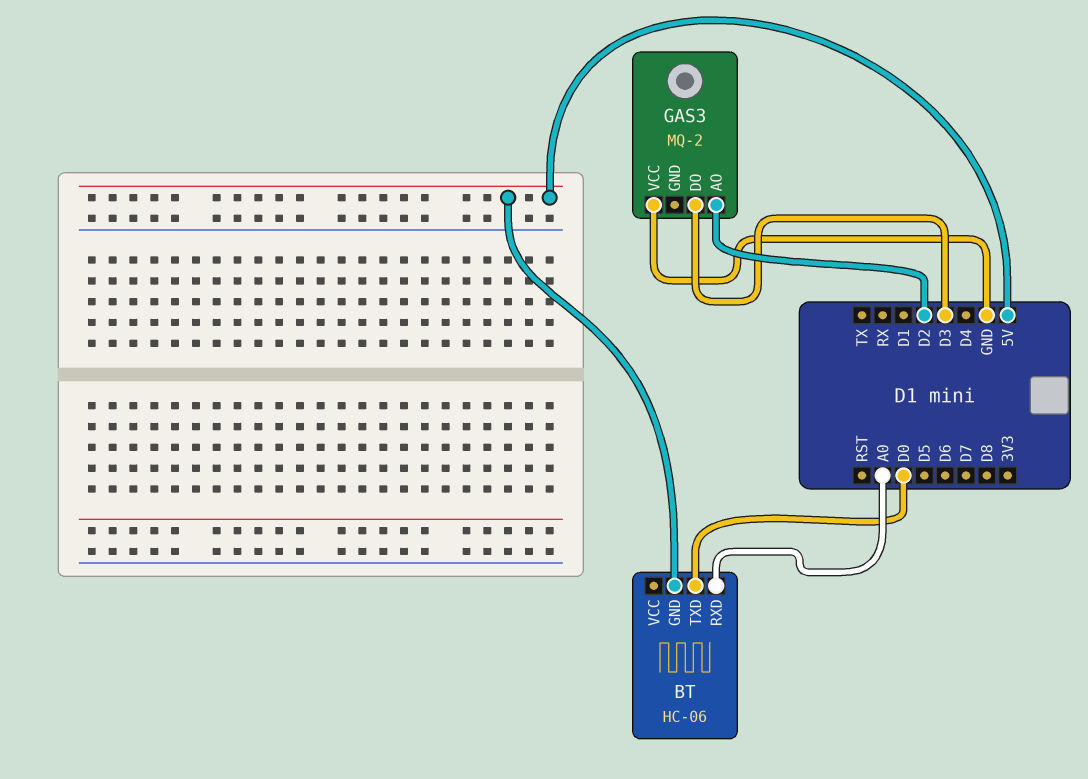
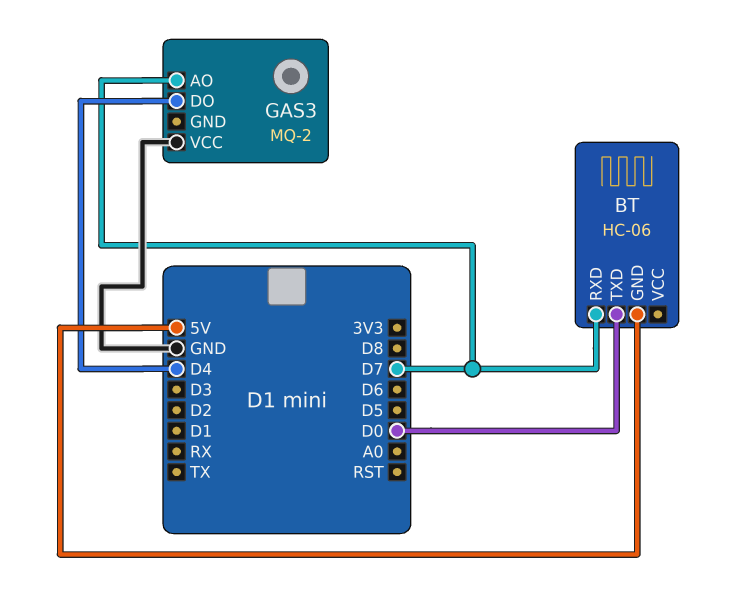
BT pin RXD: A0 -> D7
GAS3 pin AO: D2 -> D7
GAS3 pin DO: D3 -> D4

